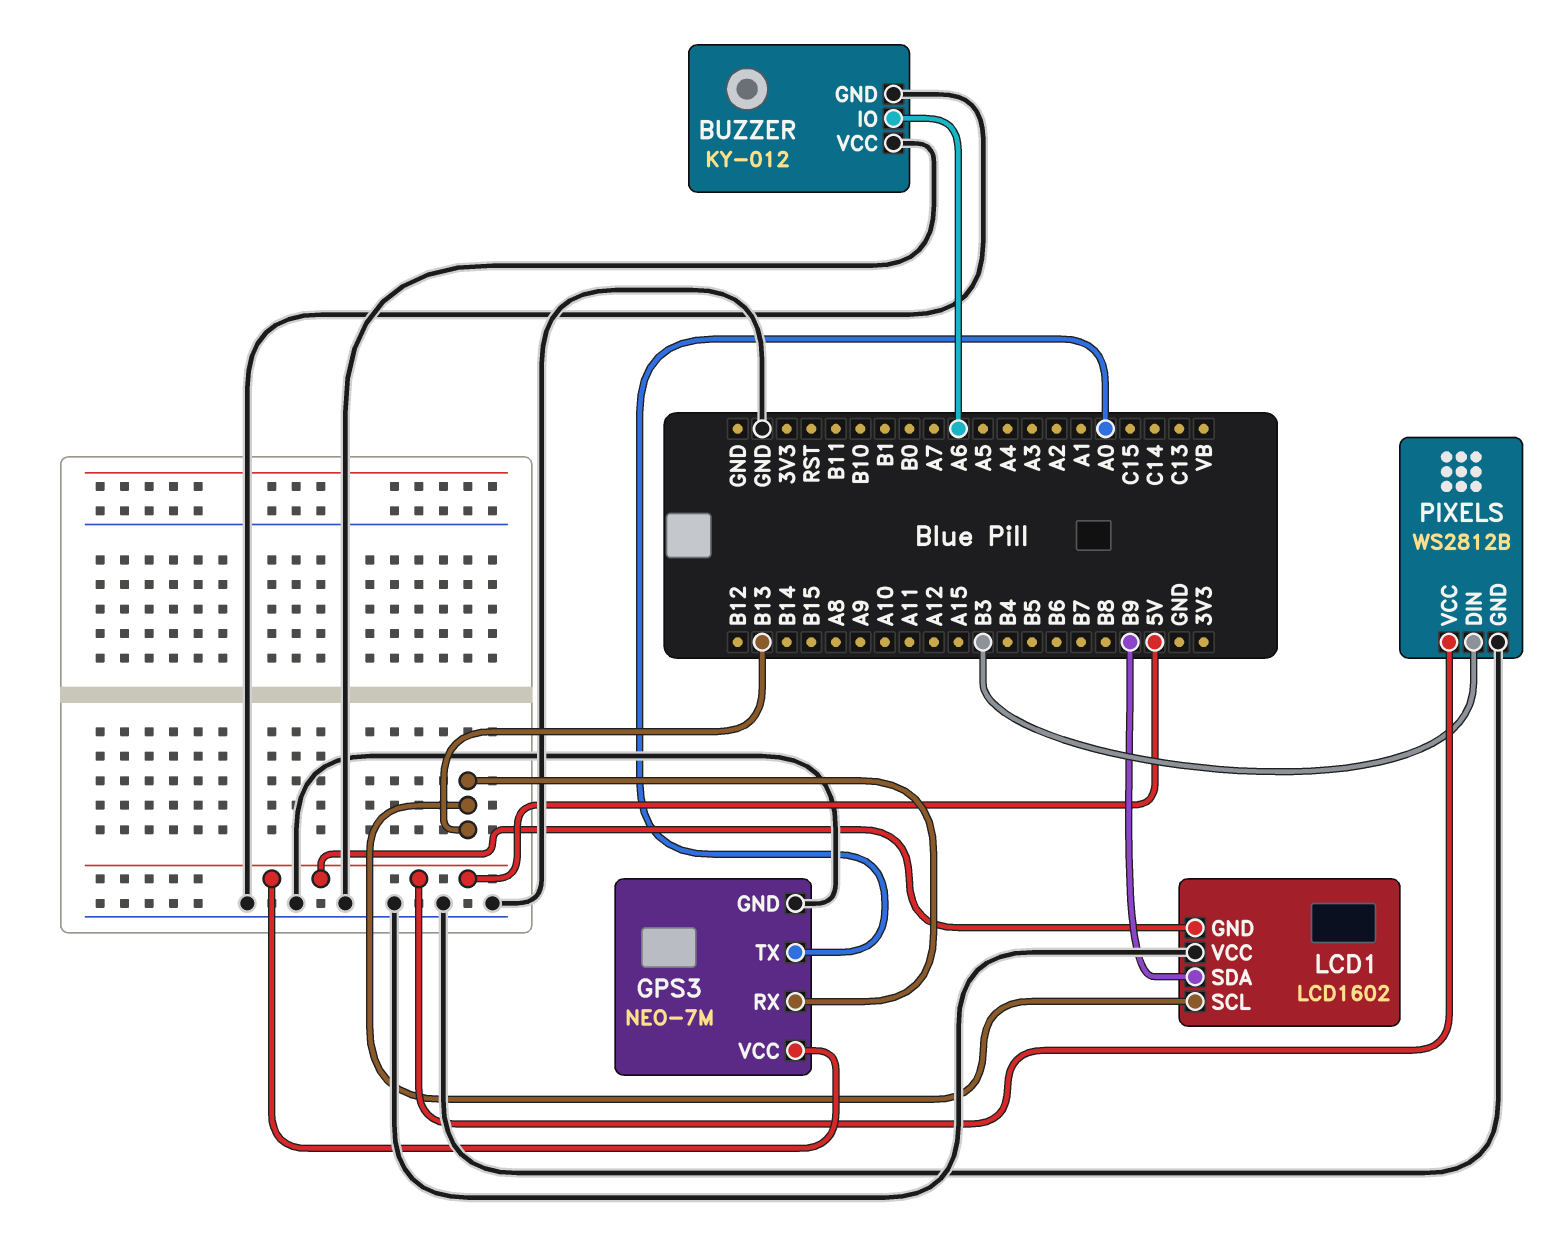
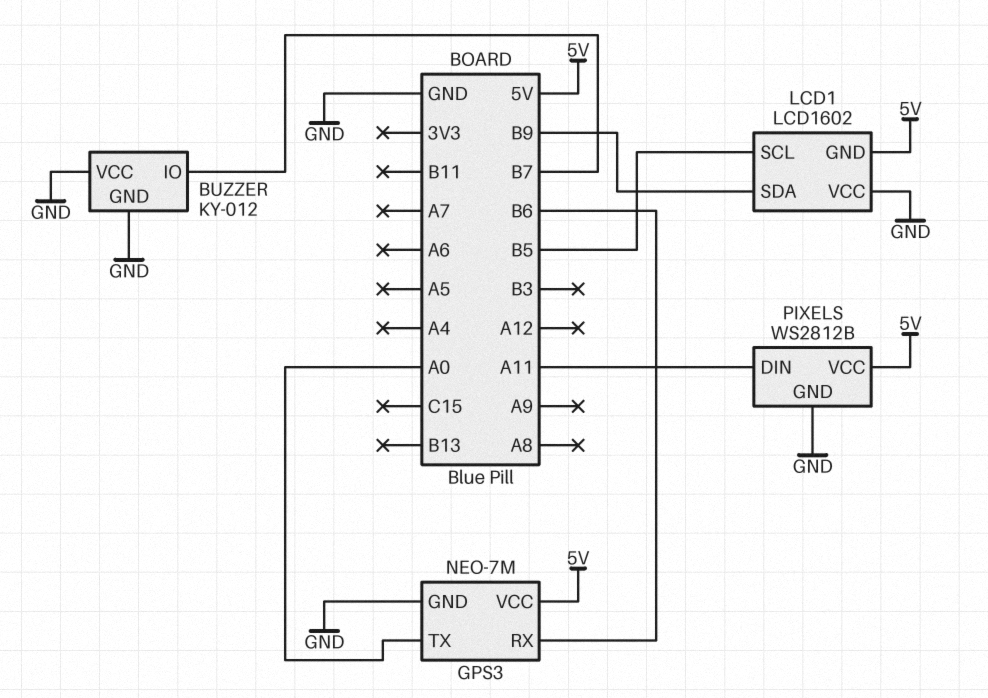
BUZZER pin IO: A6 -> B7
GPS3 pin RX: B13 -> B6
LCD1 pin SCL: B13 -> B5
PIXELS pin DIN: B3 -> A11

